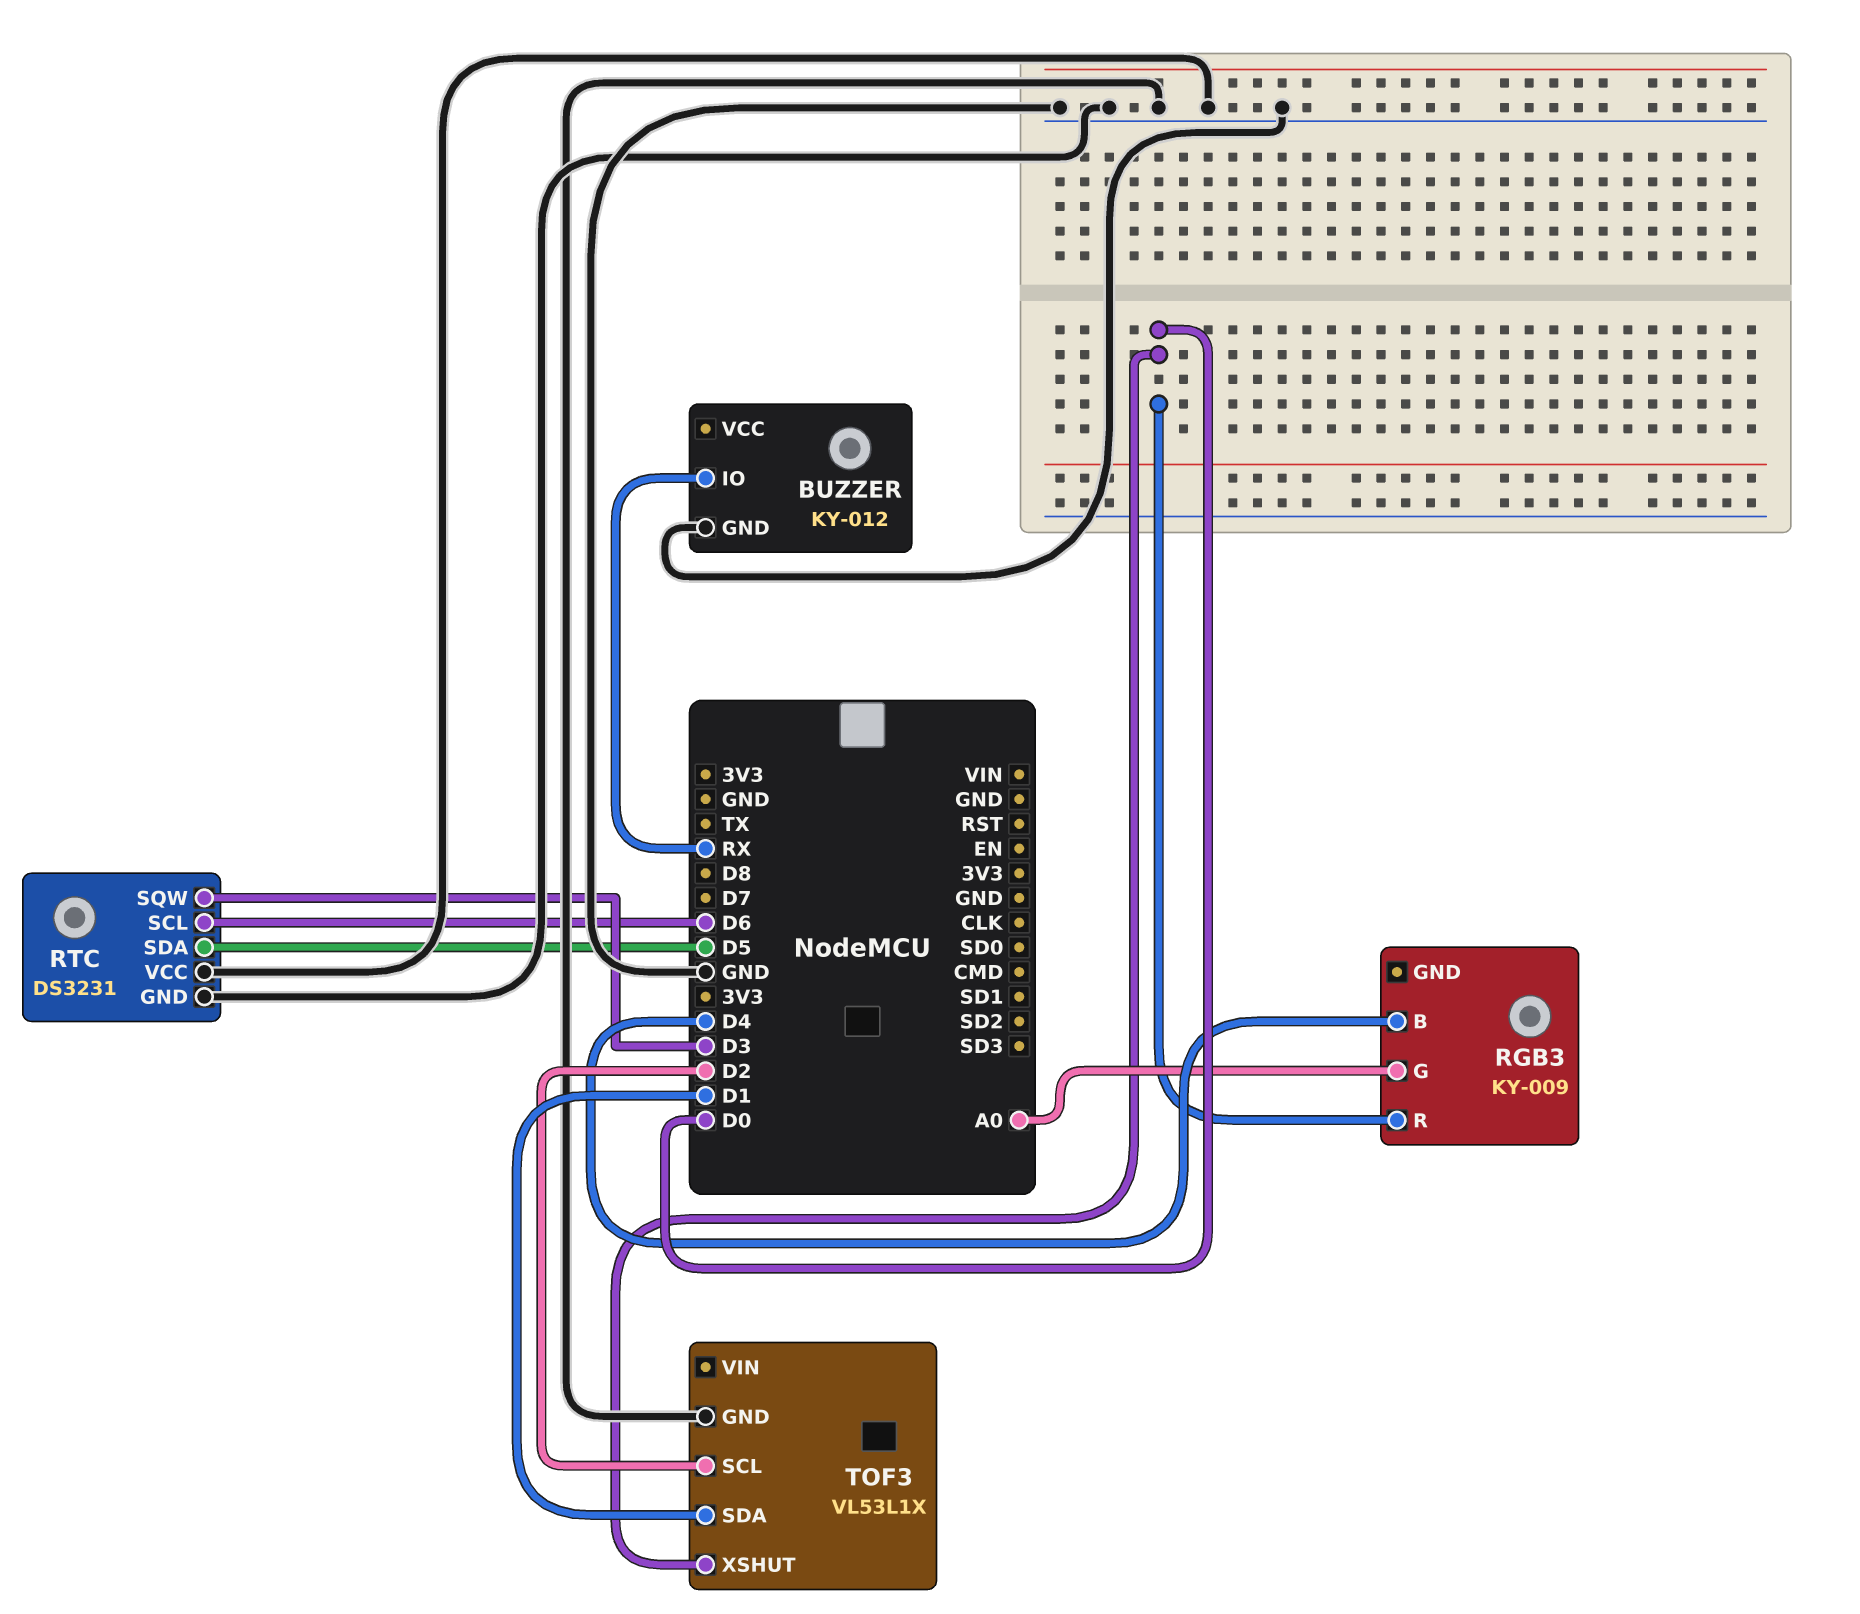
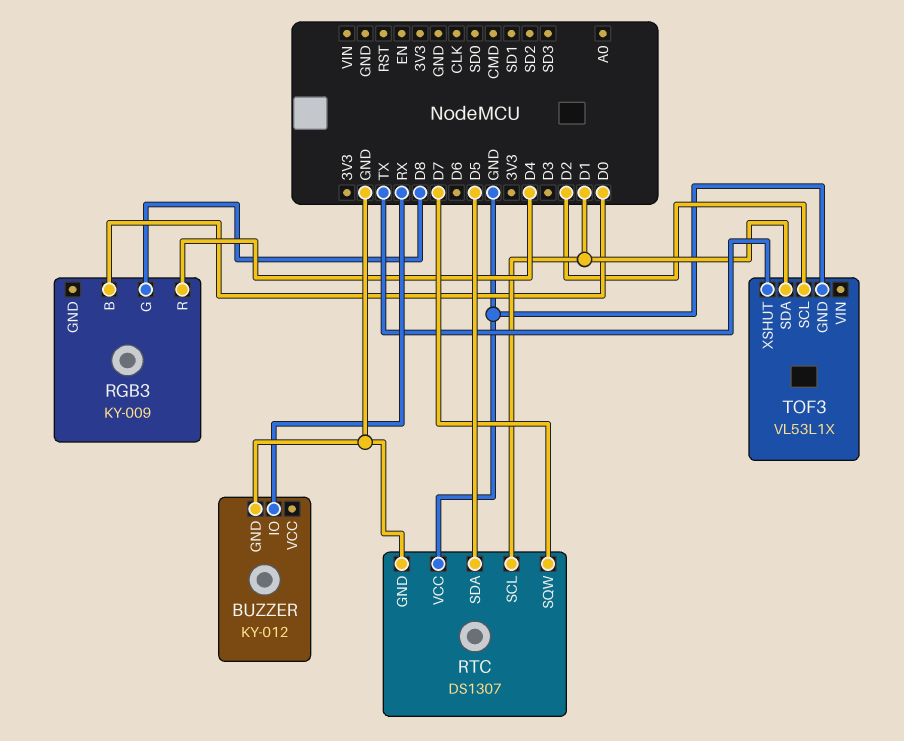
RGB3 pin B: D4 -> D0
RGB3 pin G: A0 -> D8
RGB3 pin R: D0 -> D4
RTC: DS3231 -> DS1307
RTC pin SCL: D6 -> D1
RTC pin SQW: D3 -> D7
TOF3 pin XSHUT: D0 -> TX

